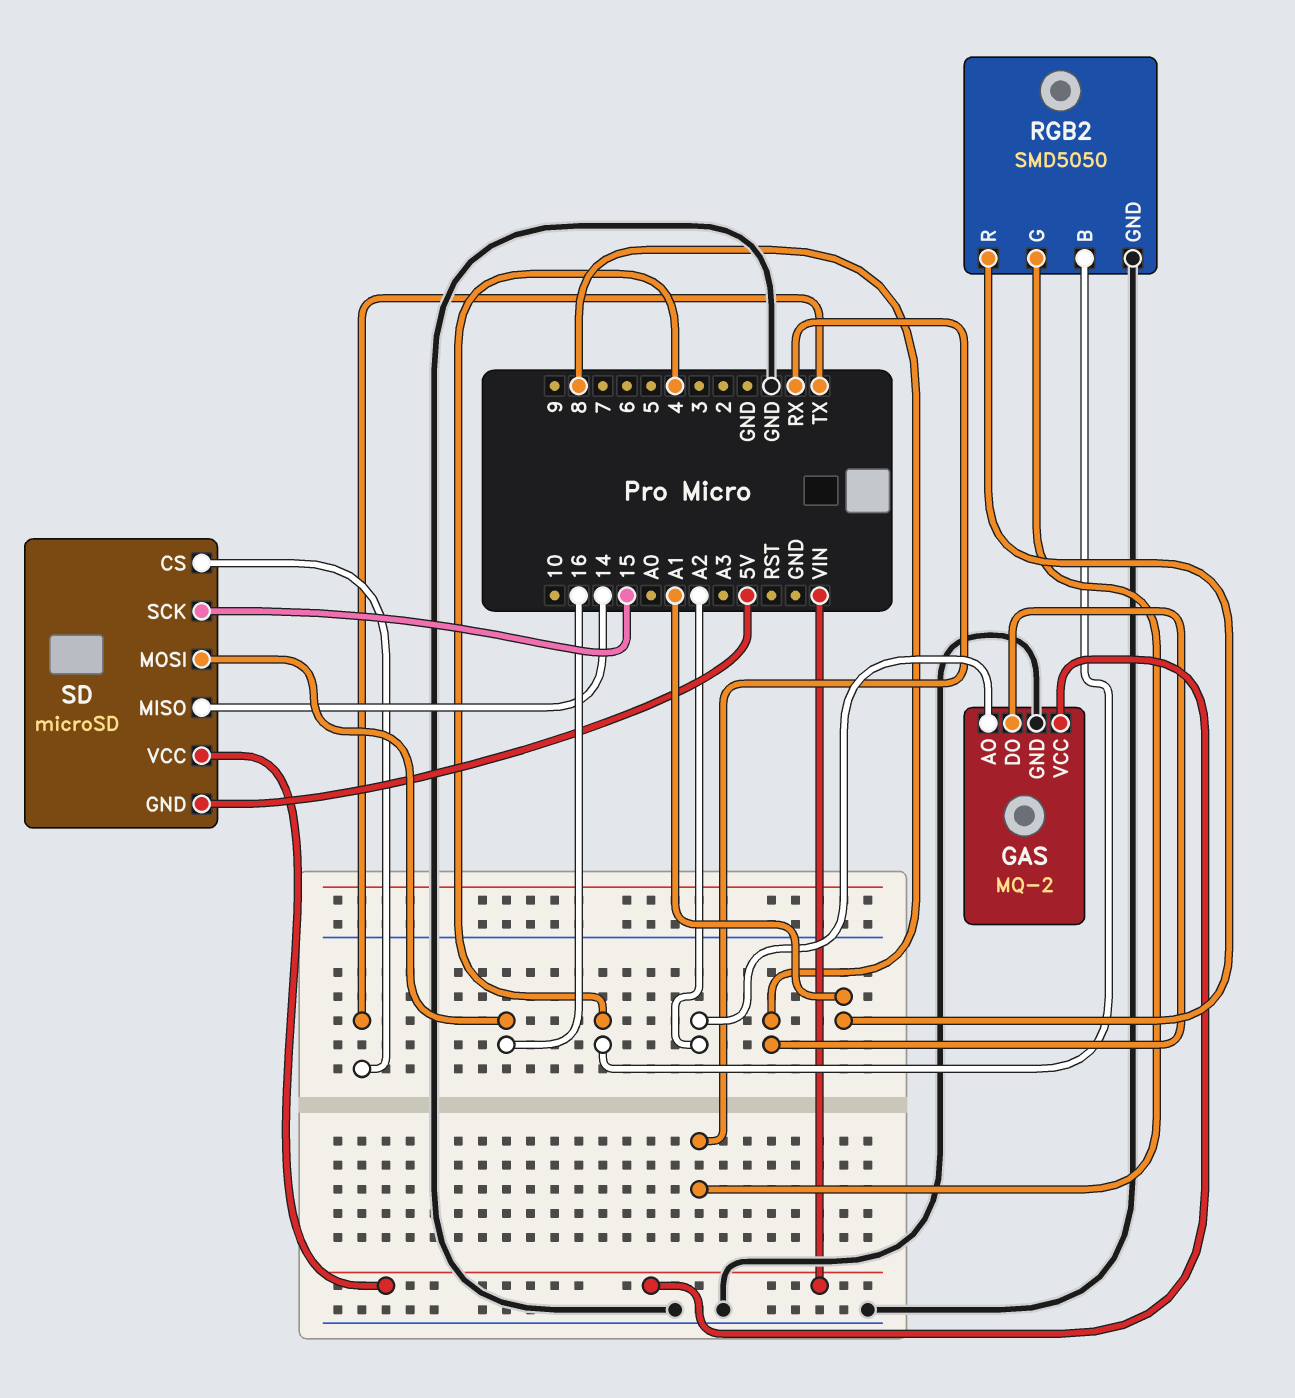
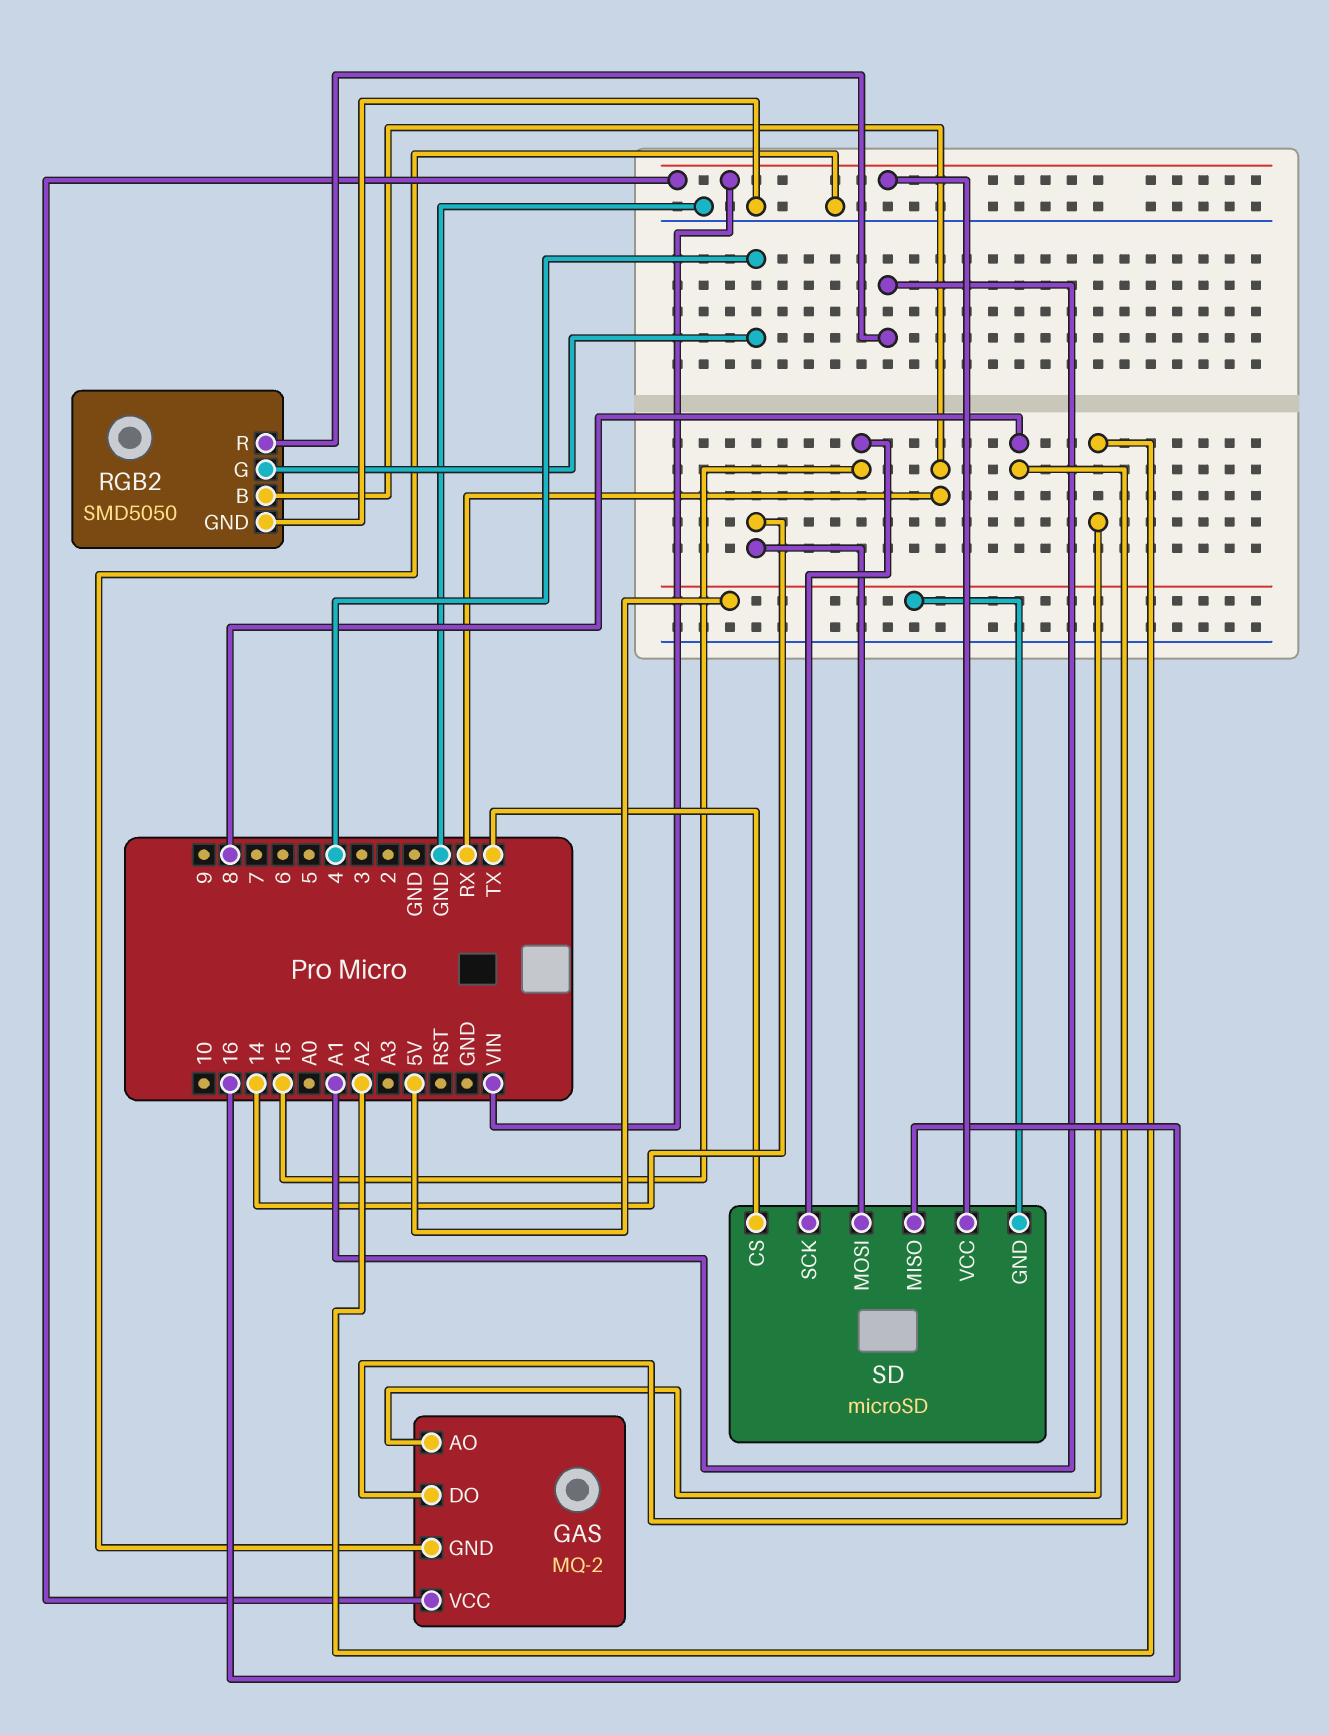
RGB2 pin B: 4 -> RX
RGB2 pin G: RX -> 4
SD pin MISO: 14 -> 16
SD pin MOSI: 16 -> 14

